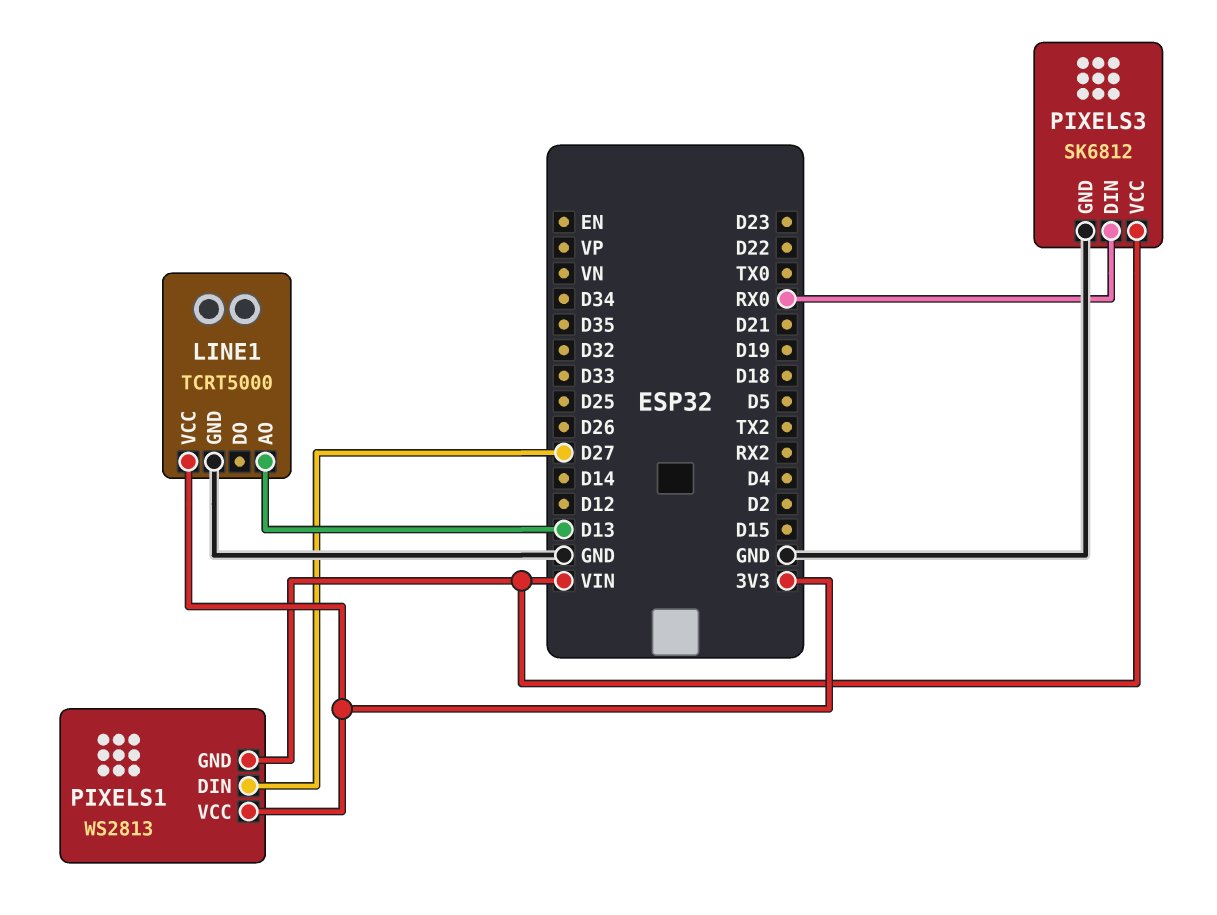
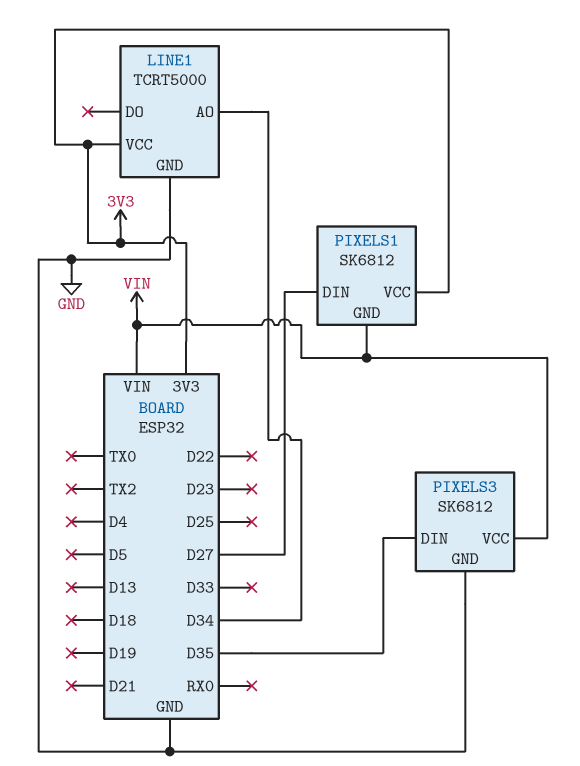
LINE1 pin AO: D13 -> D34
PIXELS1: WS2813 -> SK6812
PIXELS3 pin DIN: RX0 -> D35

